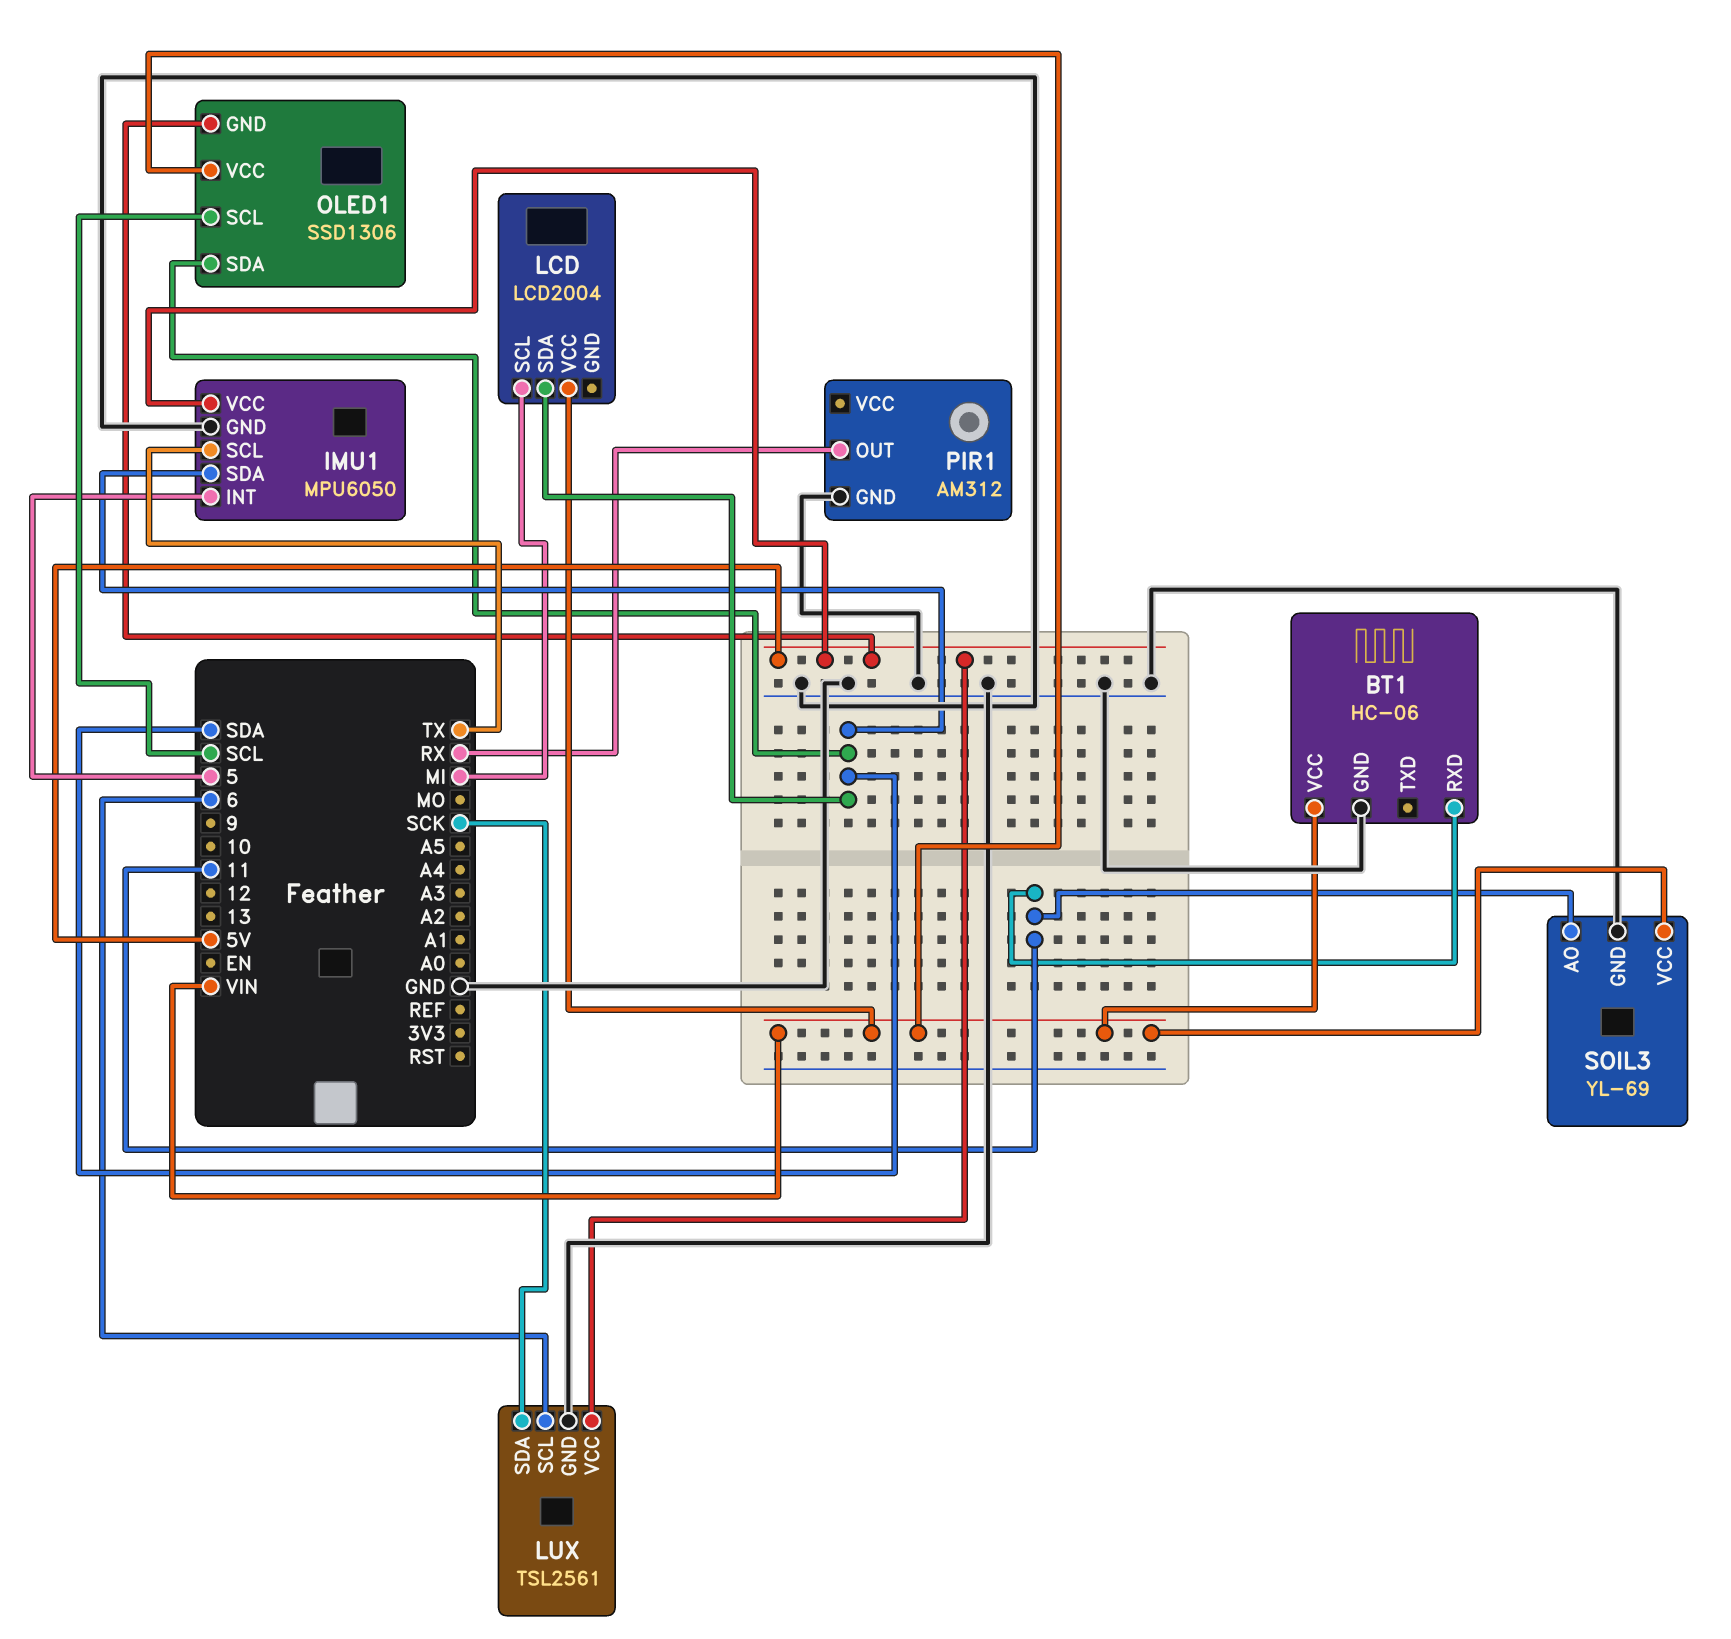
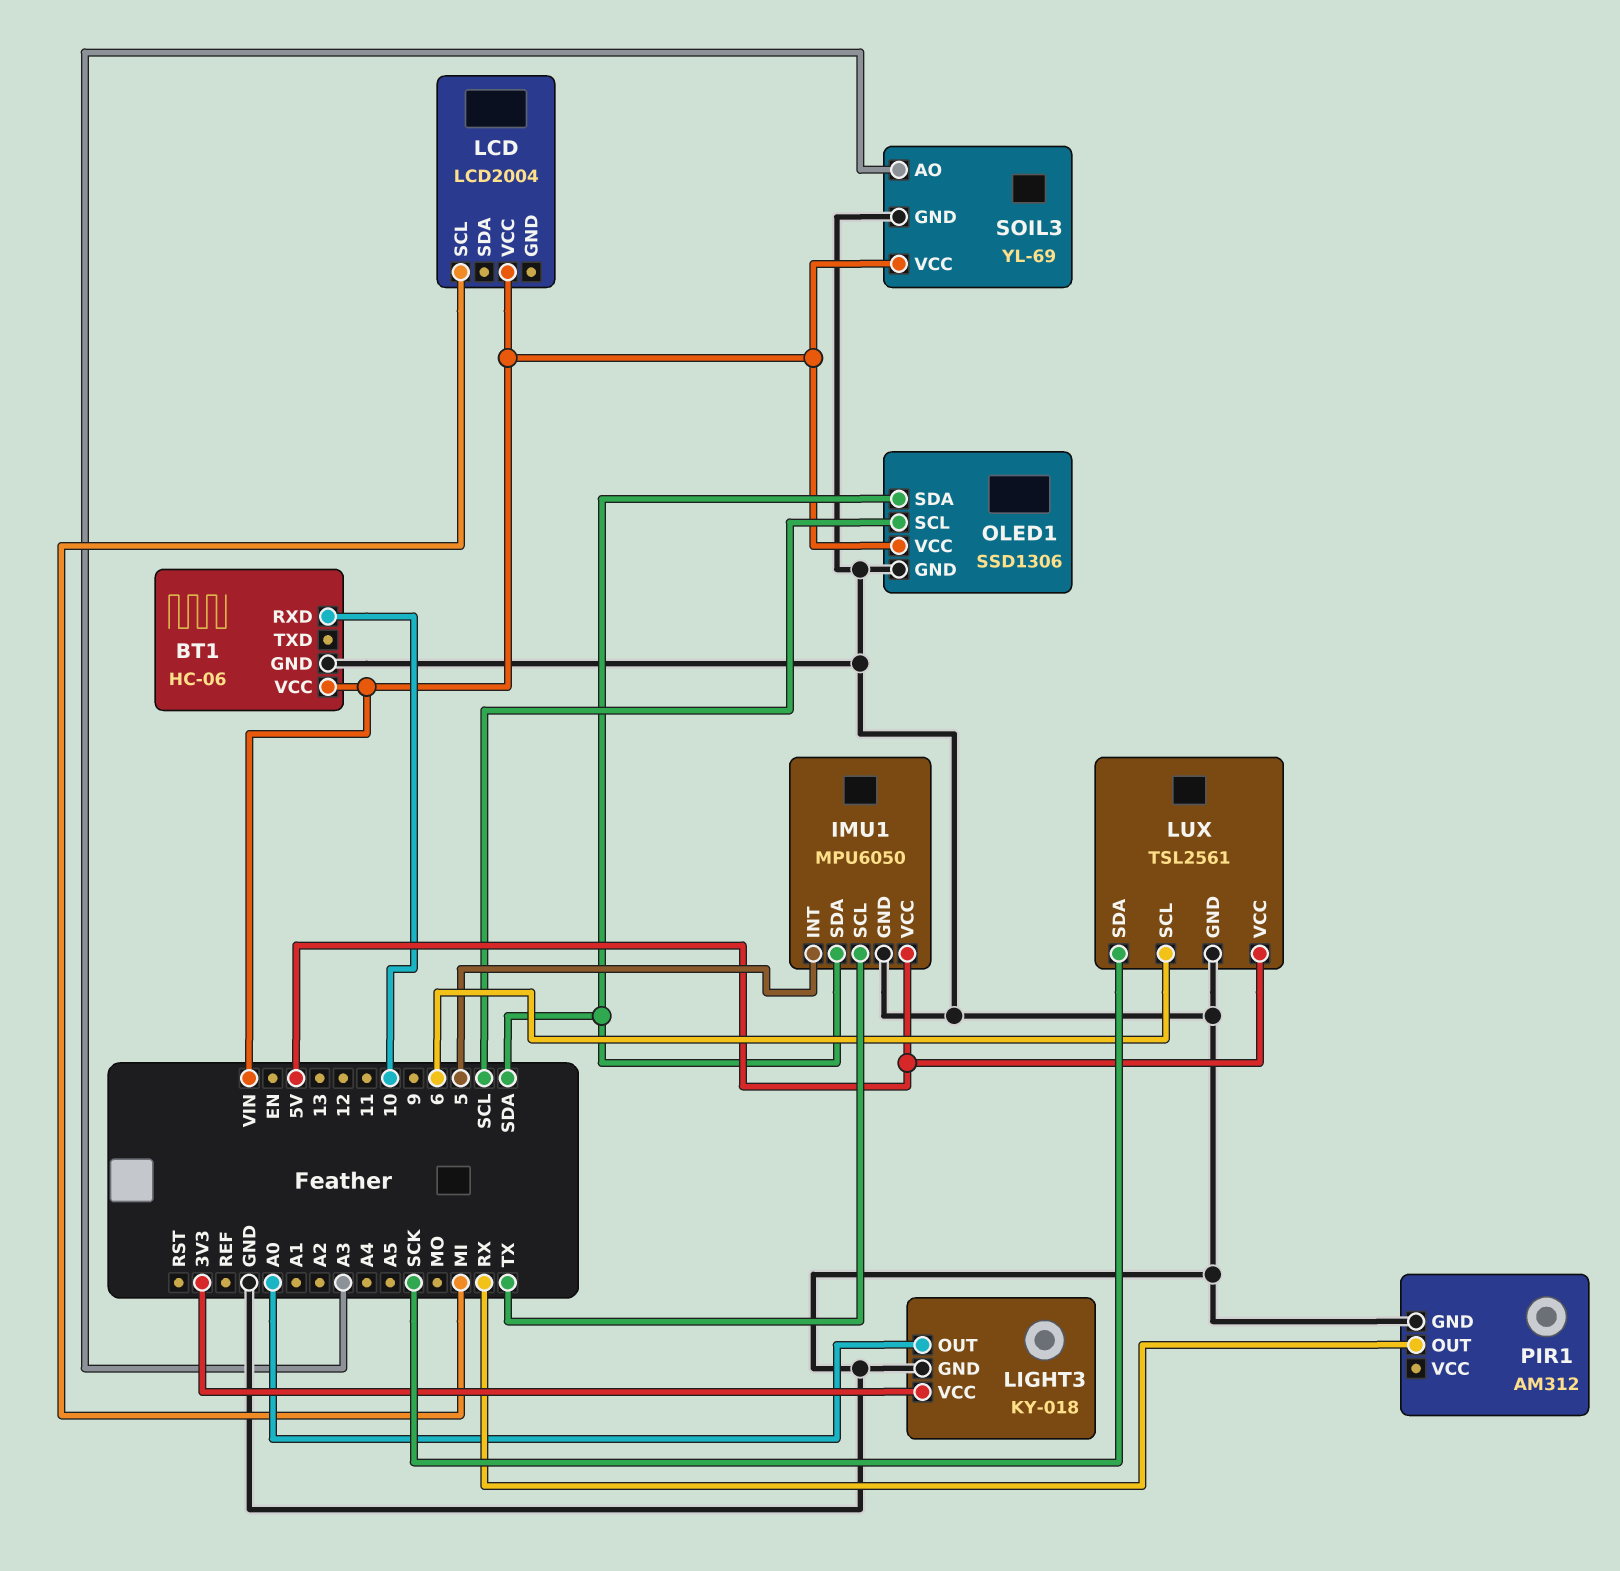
BT1 pin RXD: 11 -> 10
LCD pin SDA: SDA -> none
LIGHT3: none -> KY-018
LIGHT3 pin GND: none -> GND
LIGHT3 pin OUT: none -> A0
LIGHT3 pin VCC: none -> 3V3
OLED1 pin GND: 5V -> GND
SOIL3 pin AO: 11 -> A3

